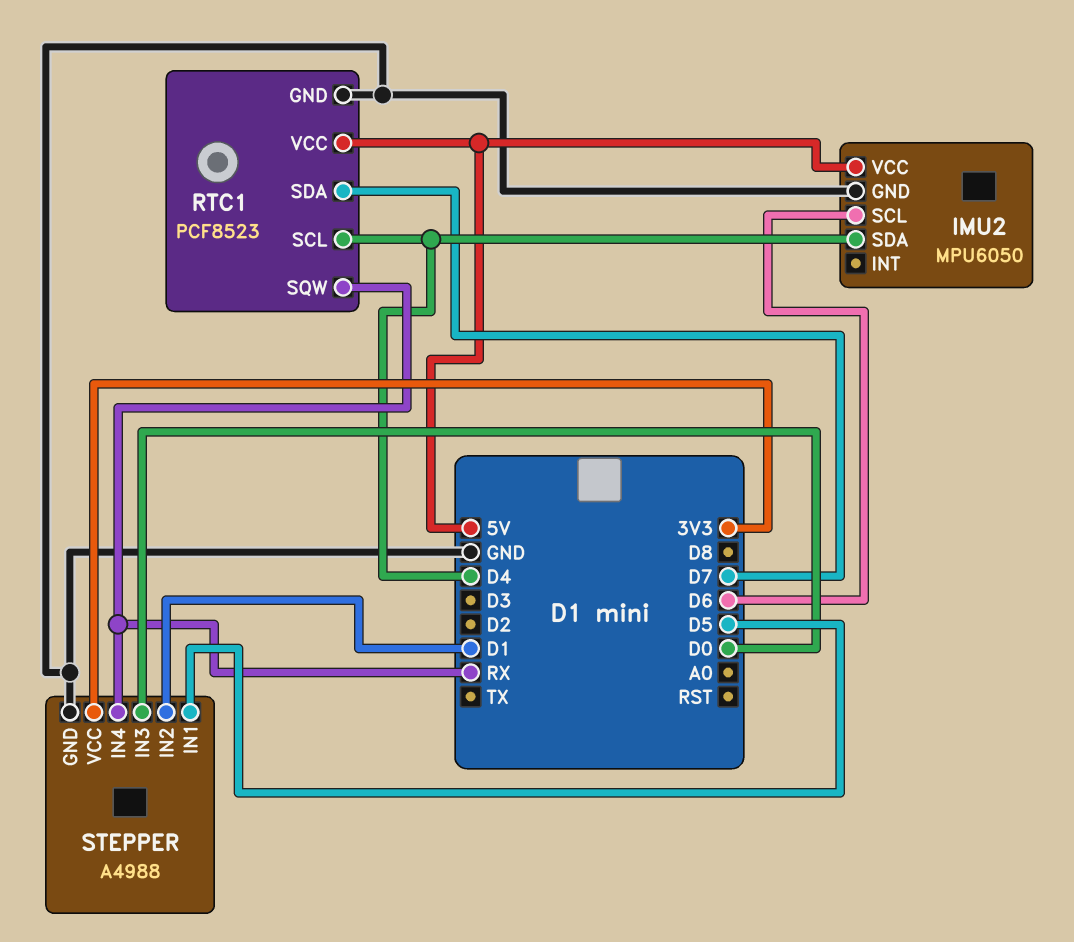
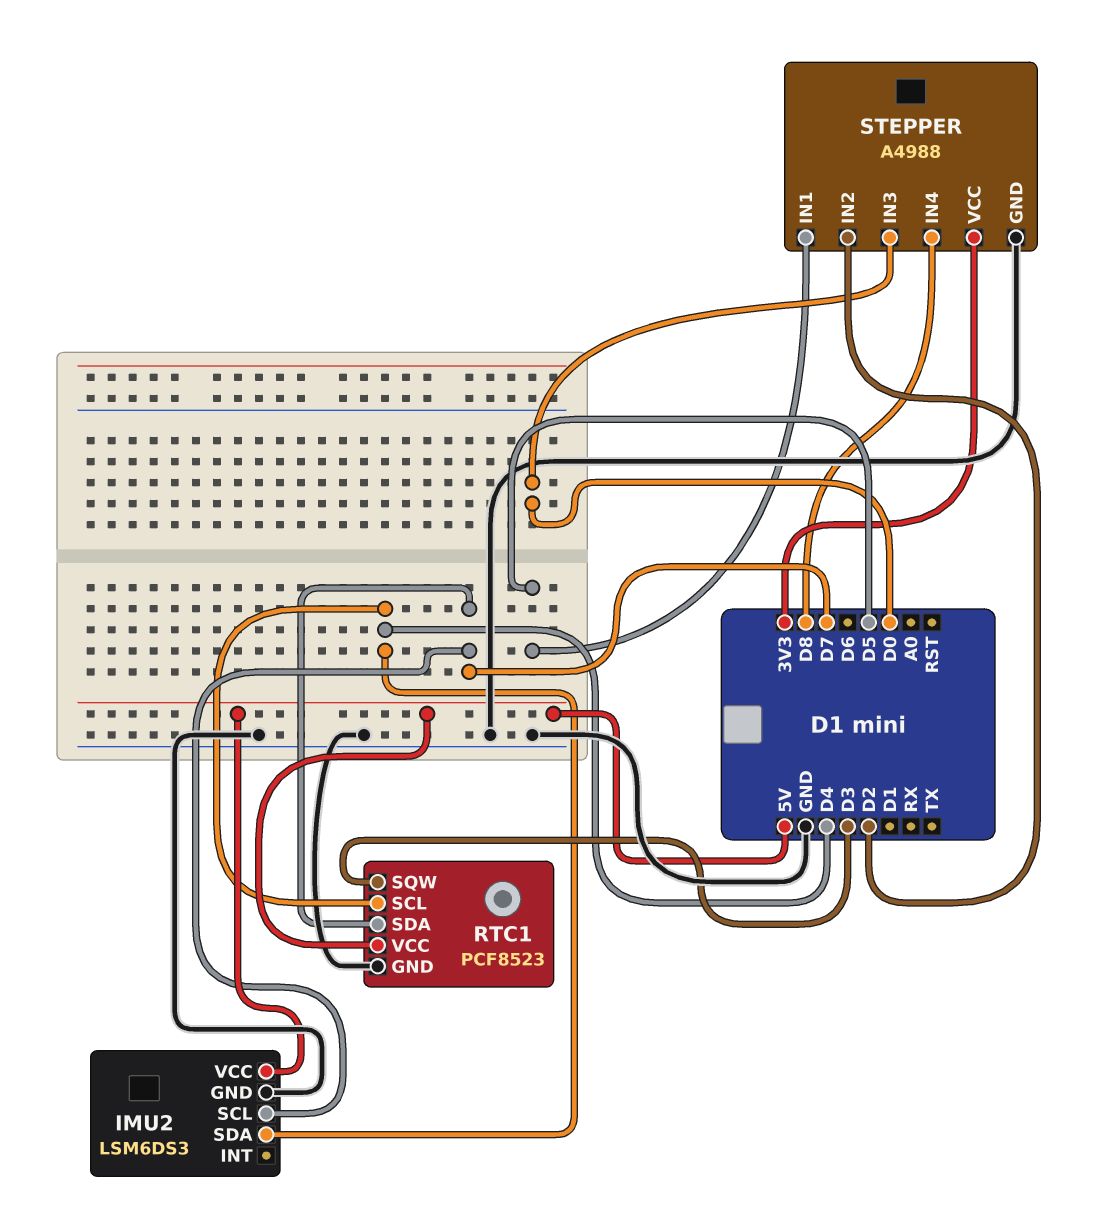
IMU2: MPU6050 -> LSM6DS3
IMU2 pin SCL: D6 -> D7
RTC1 pin SQW: RX -> D3
STEPPER pin IN2: D1 -> D2
STEPPER pin IN4: RX -> D8

